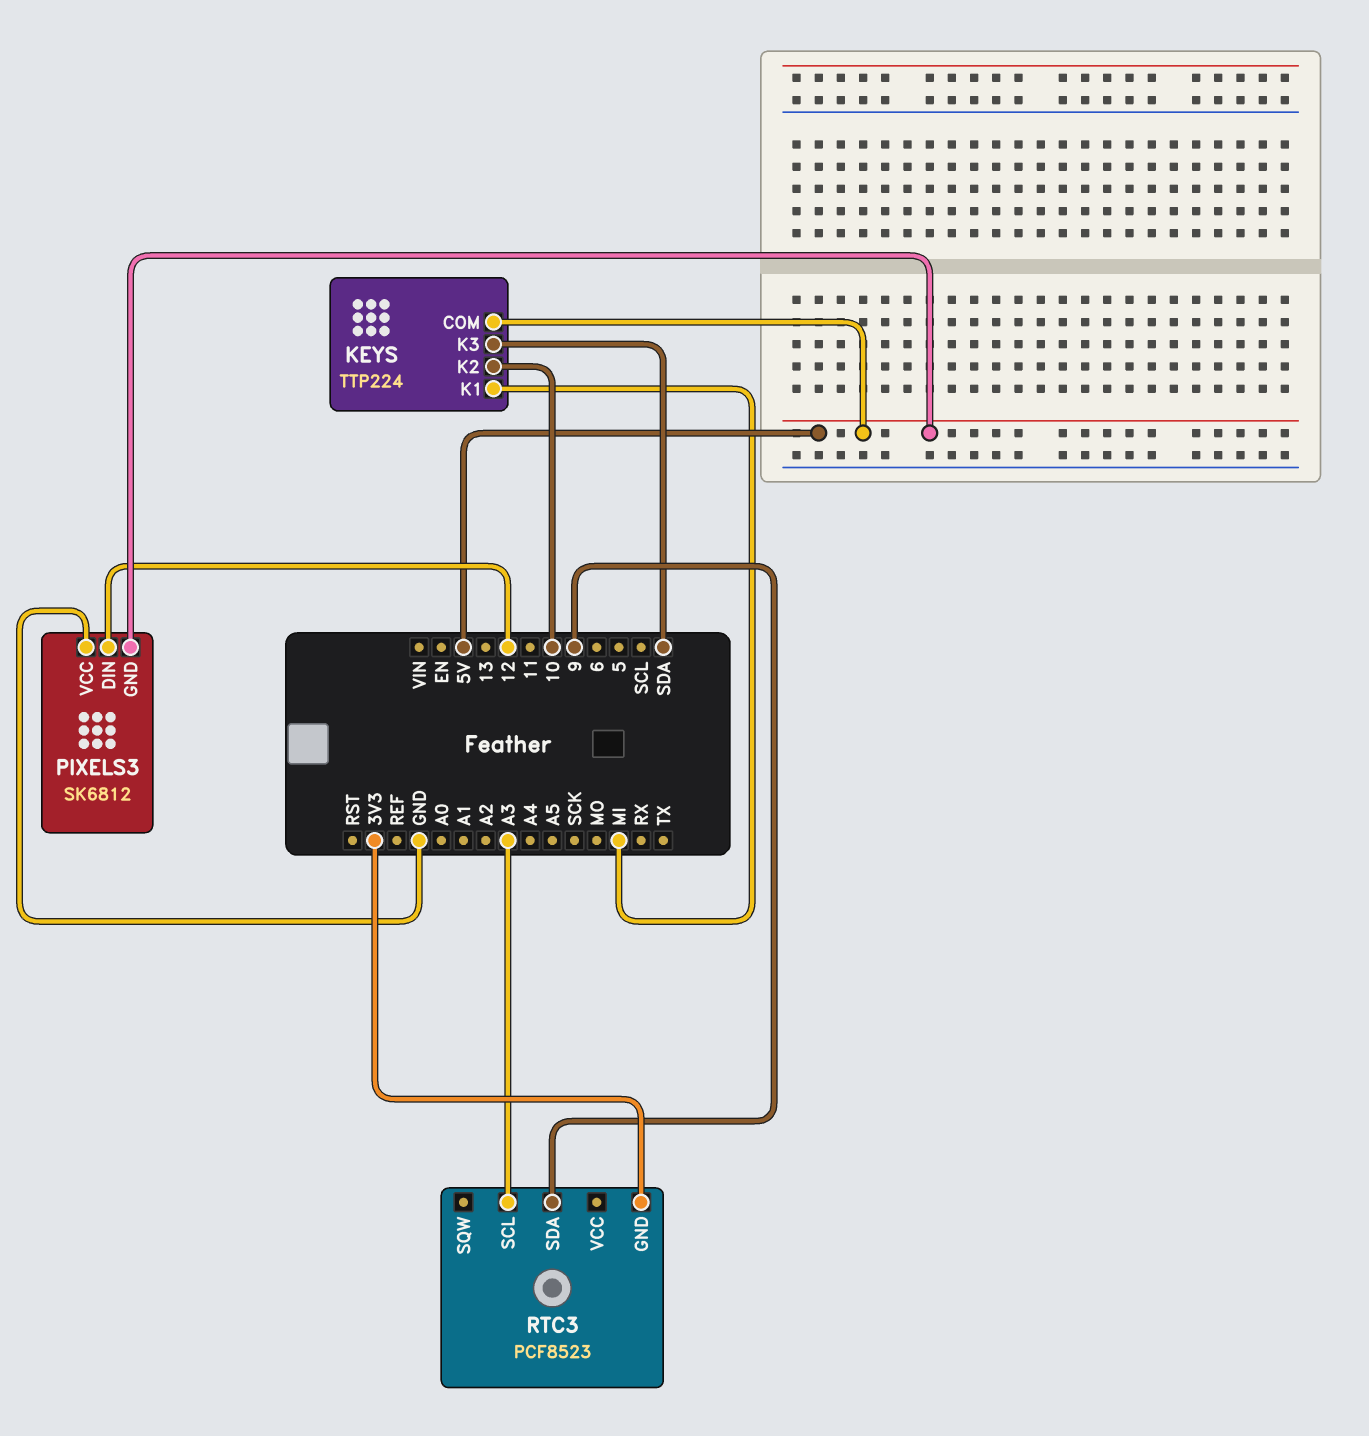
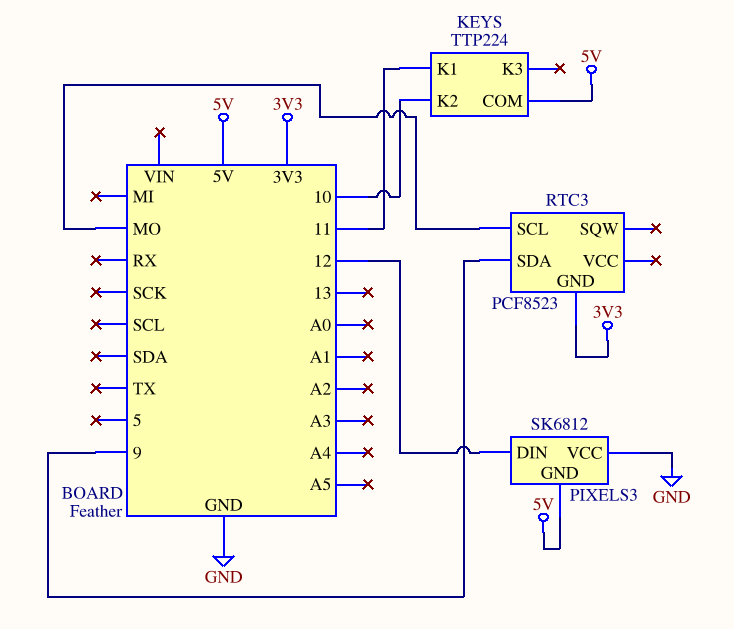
KEYS pin K1: MI -> 11
KEYS pin K3: SDA -> none
RTC3 pin SCL: A3 -> MO

